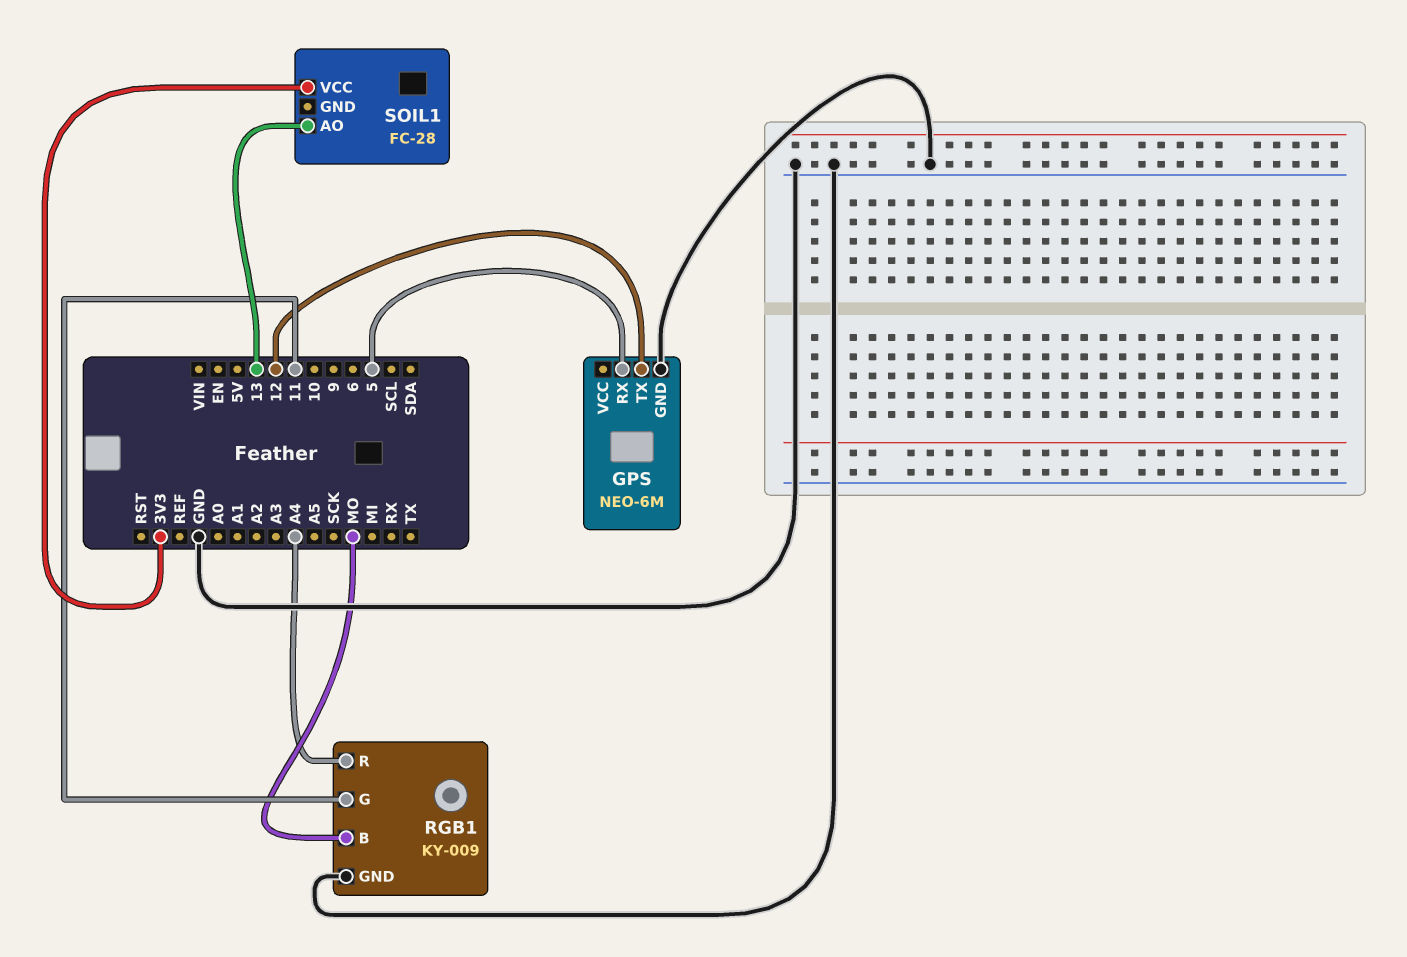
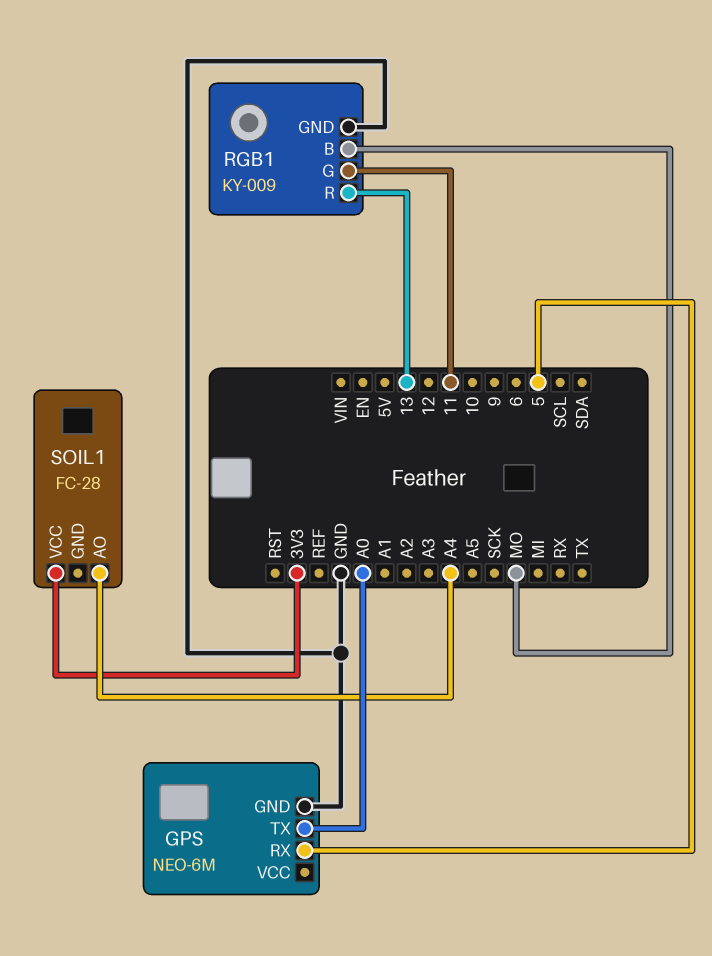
GPS pin TX: 12 -> A0
RGB1 pin R: A4 -> 13
SOIL1 pin AO: 13 -> A4

